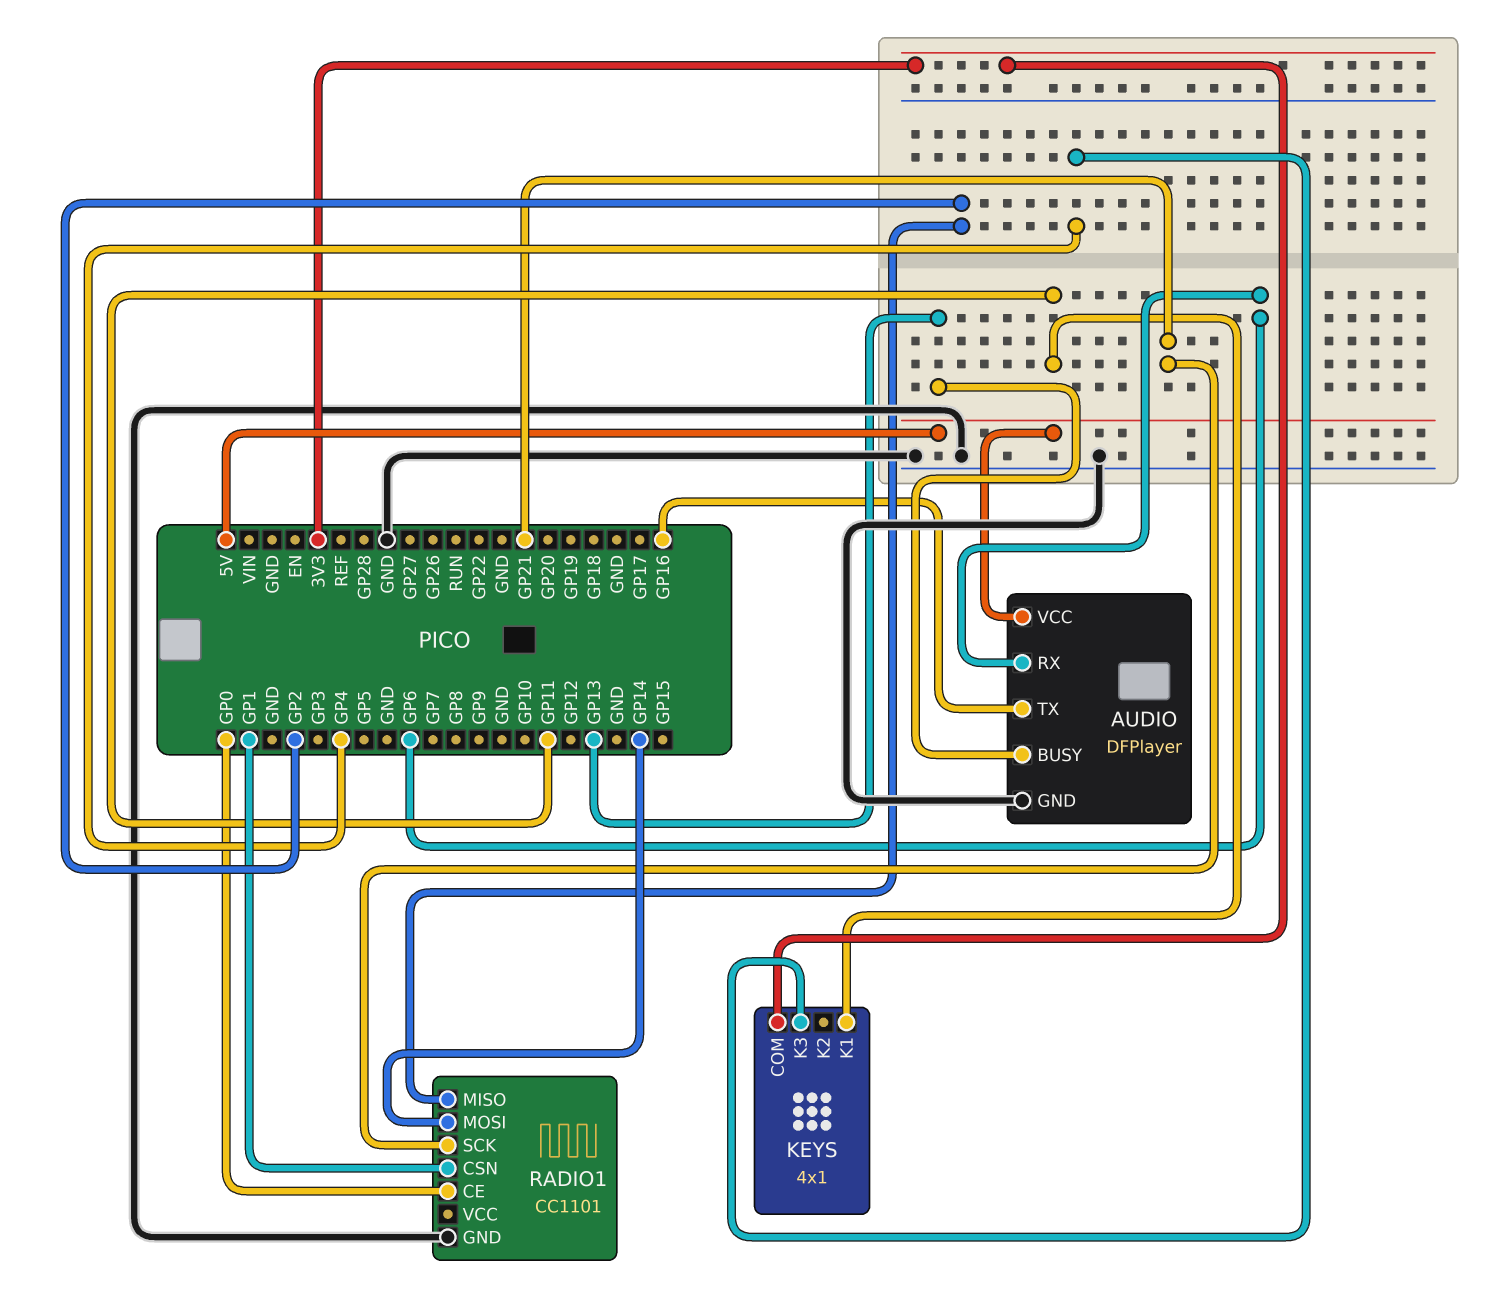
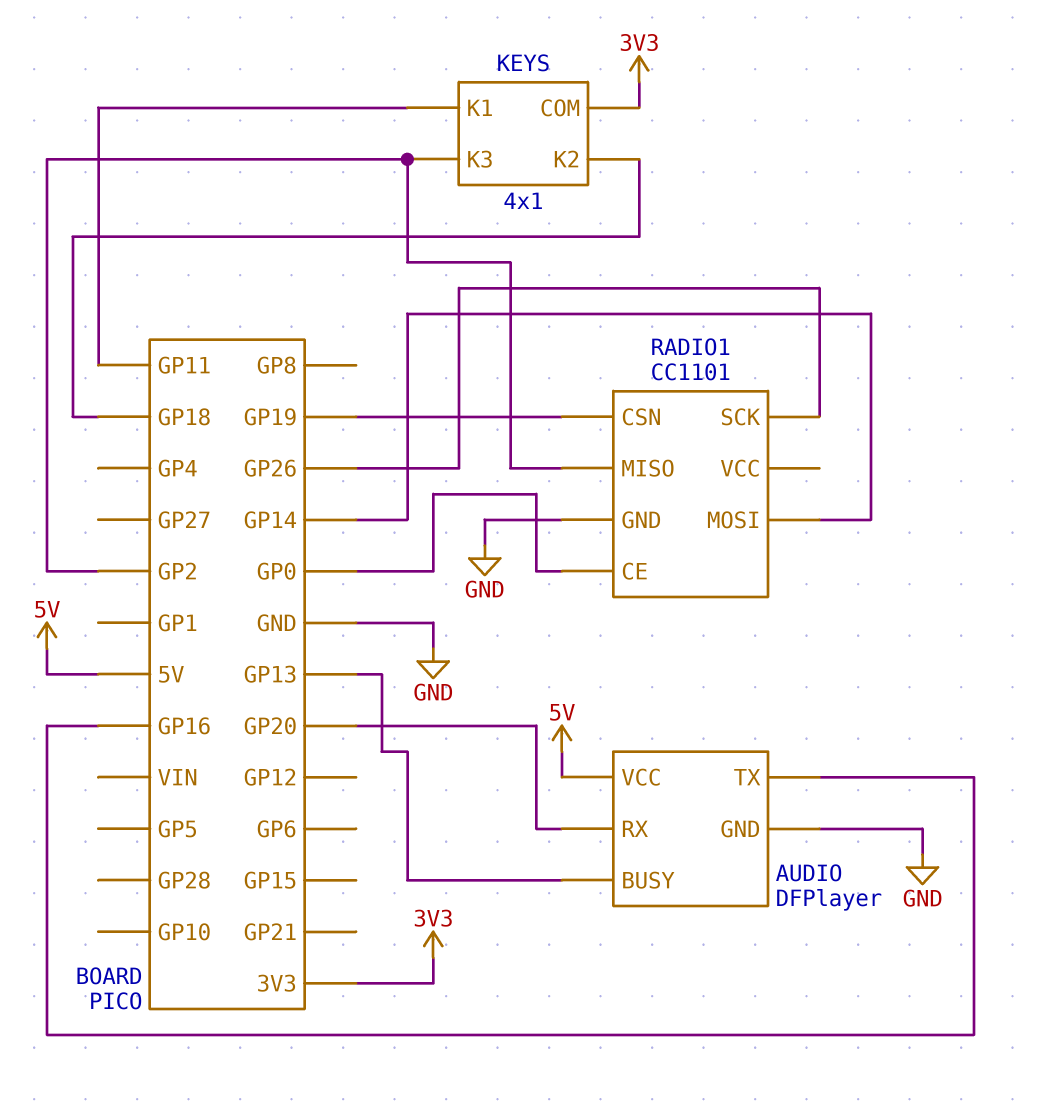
AUDIO pin RX: GP6 -> GP20
KEYS pin K2: none -> GP18
KEYS pin K3: GP4 -> GP2
RADIO1 pin CSN: GP1 -> GP19
RADIO1 pin SCK: GP21 -> GP26

